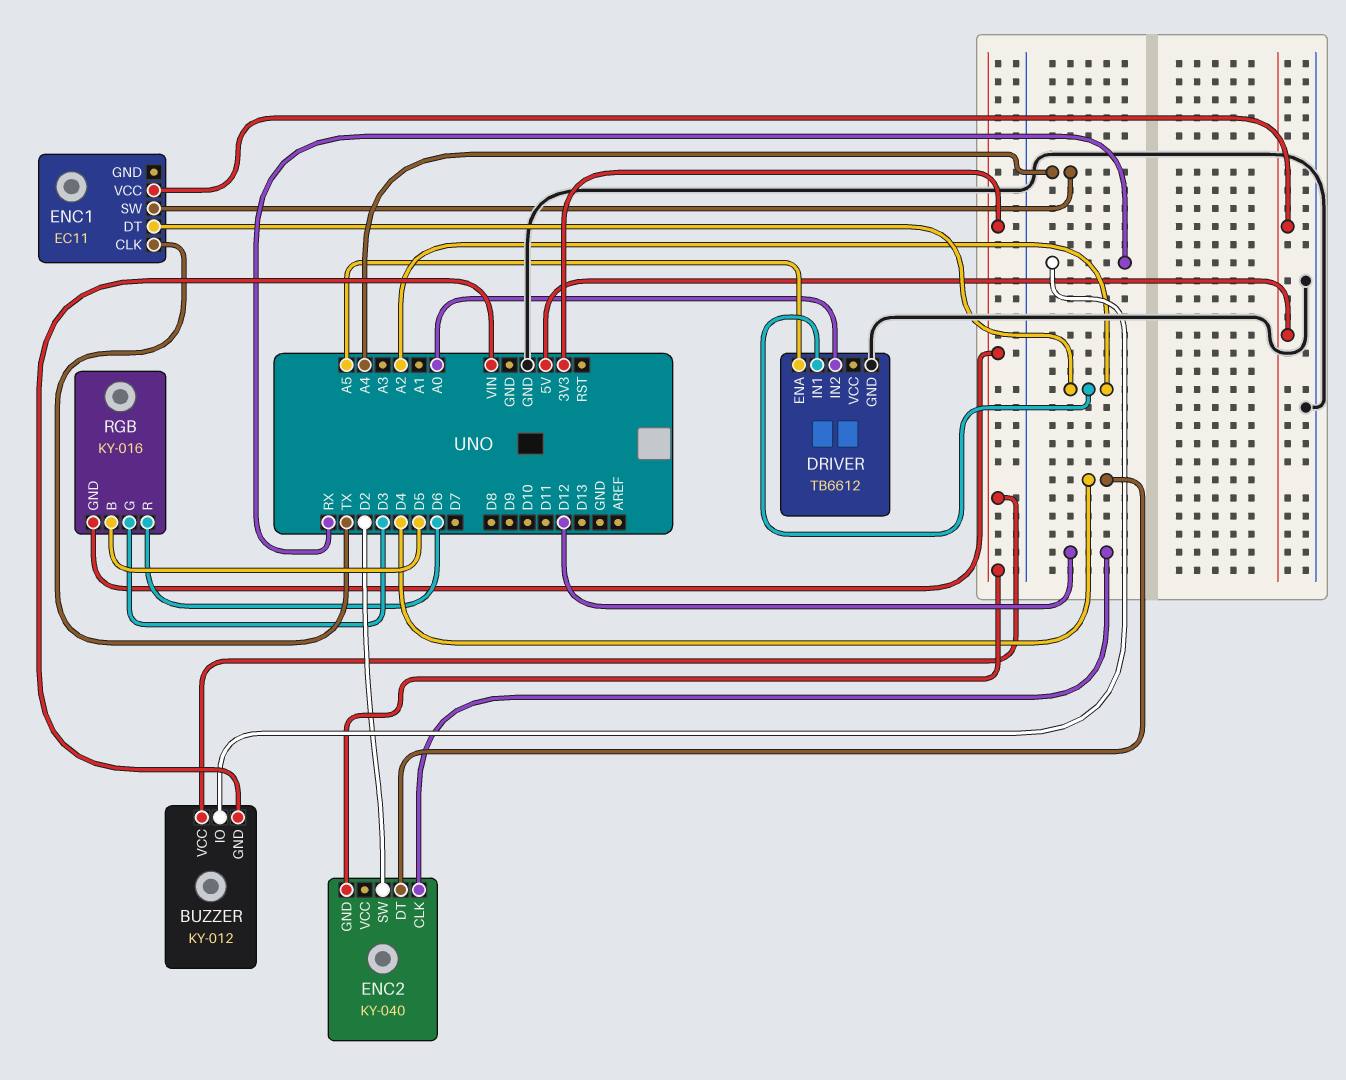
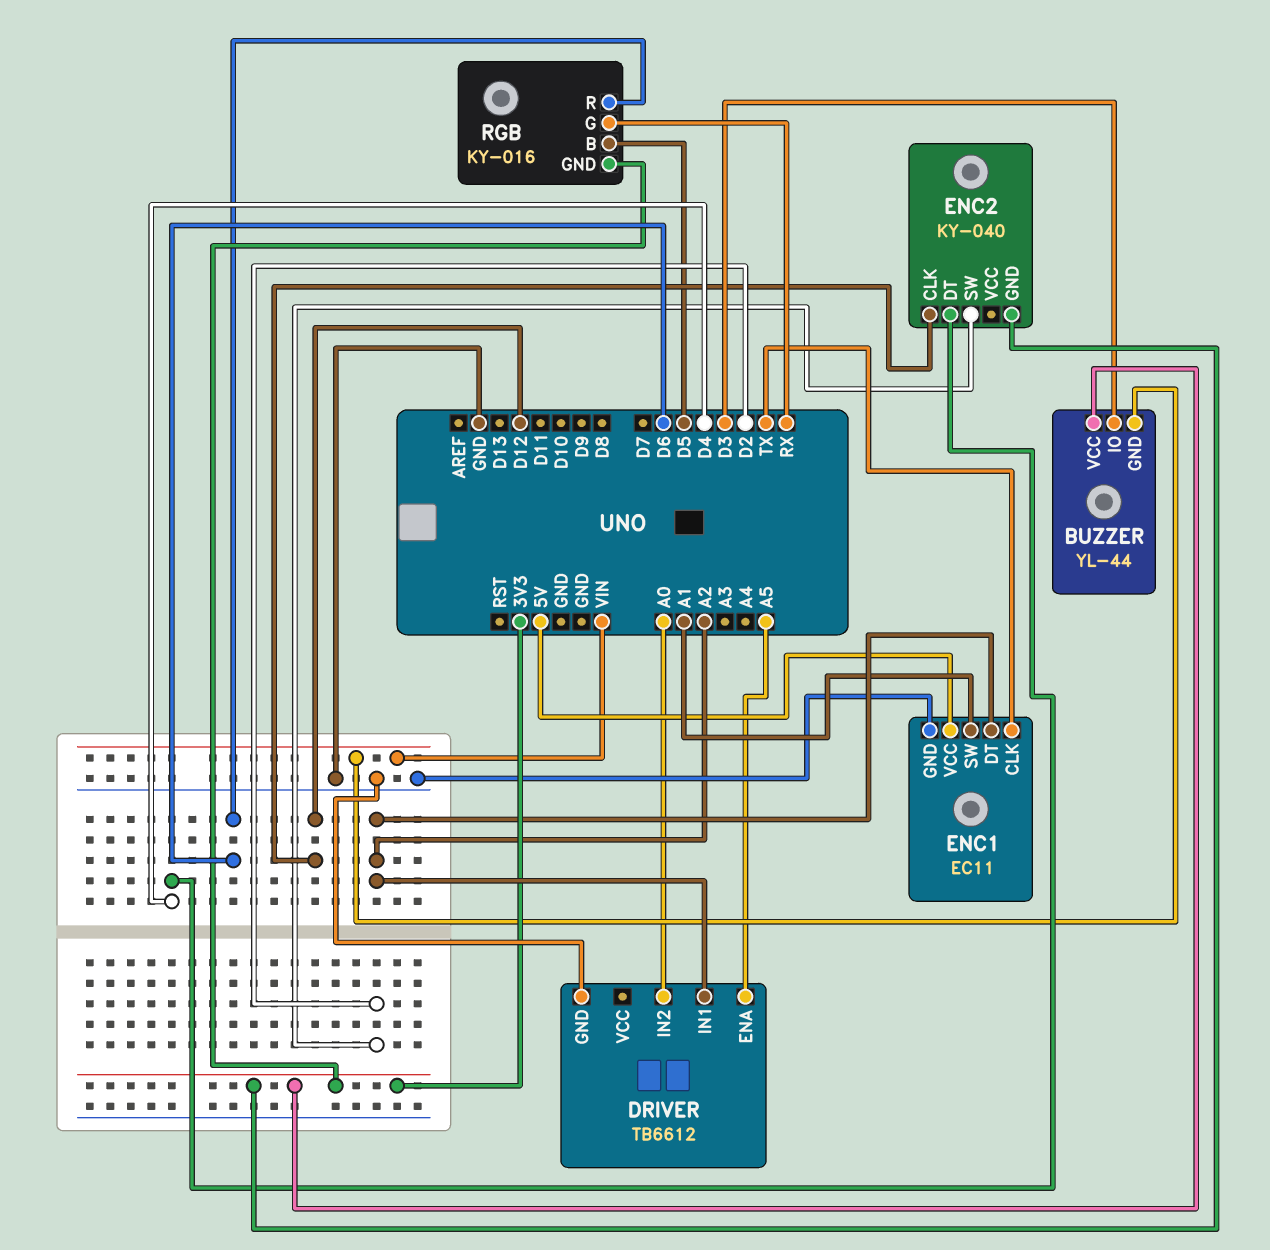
BUZZER: KY-012 -> YL-44
BUZZER pin IO: RX -> D3
ENC1 pin GND: none -> GND
ENC1 pin SW: A4 -> A1
RGB pin G: D3 -> RX

